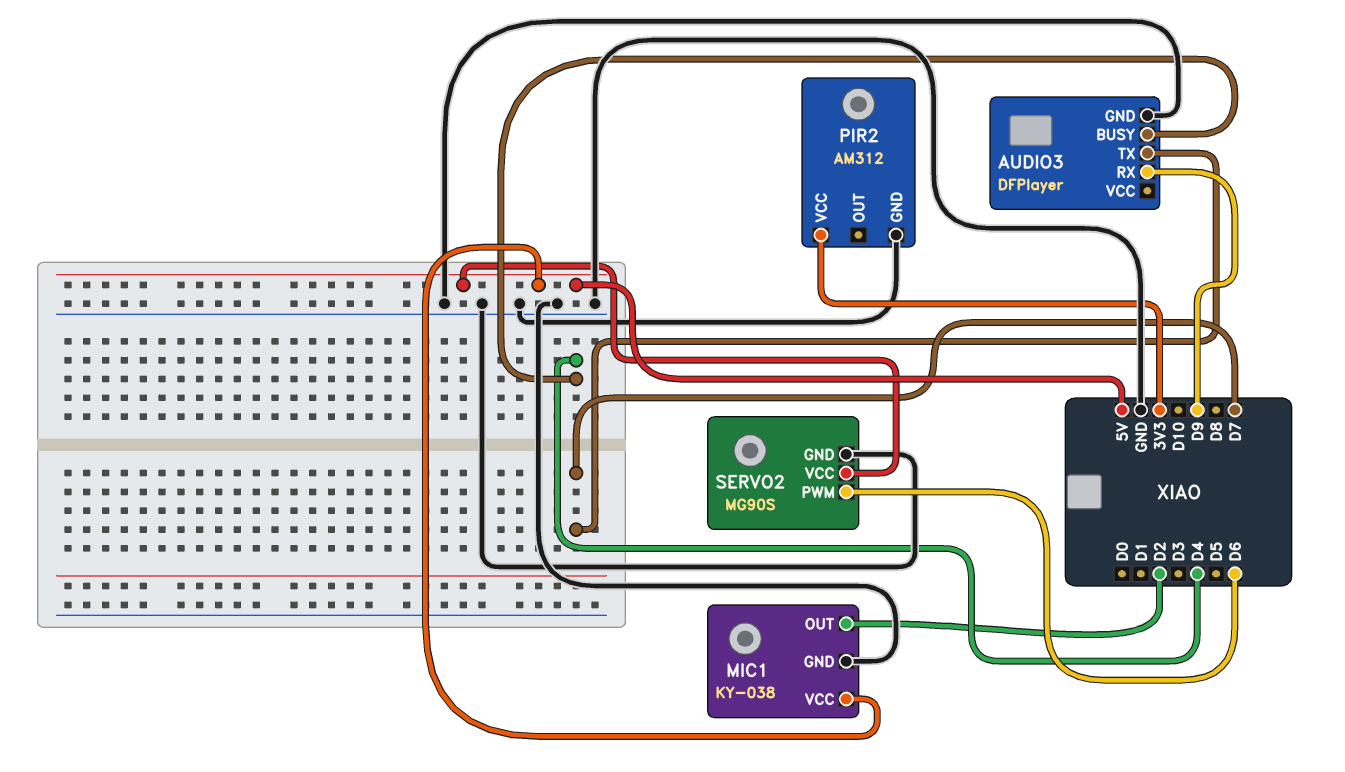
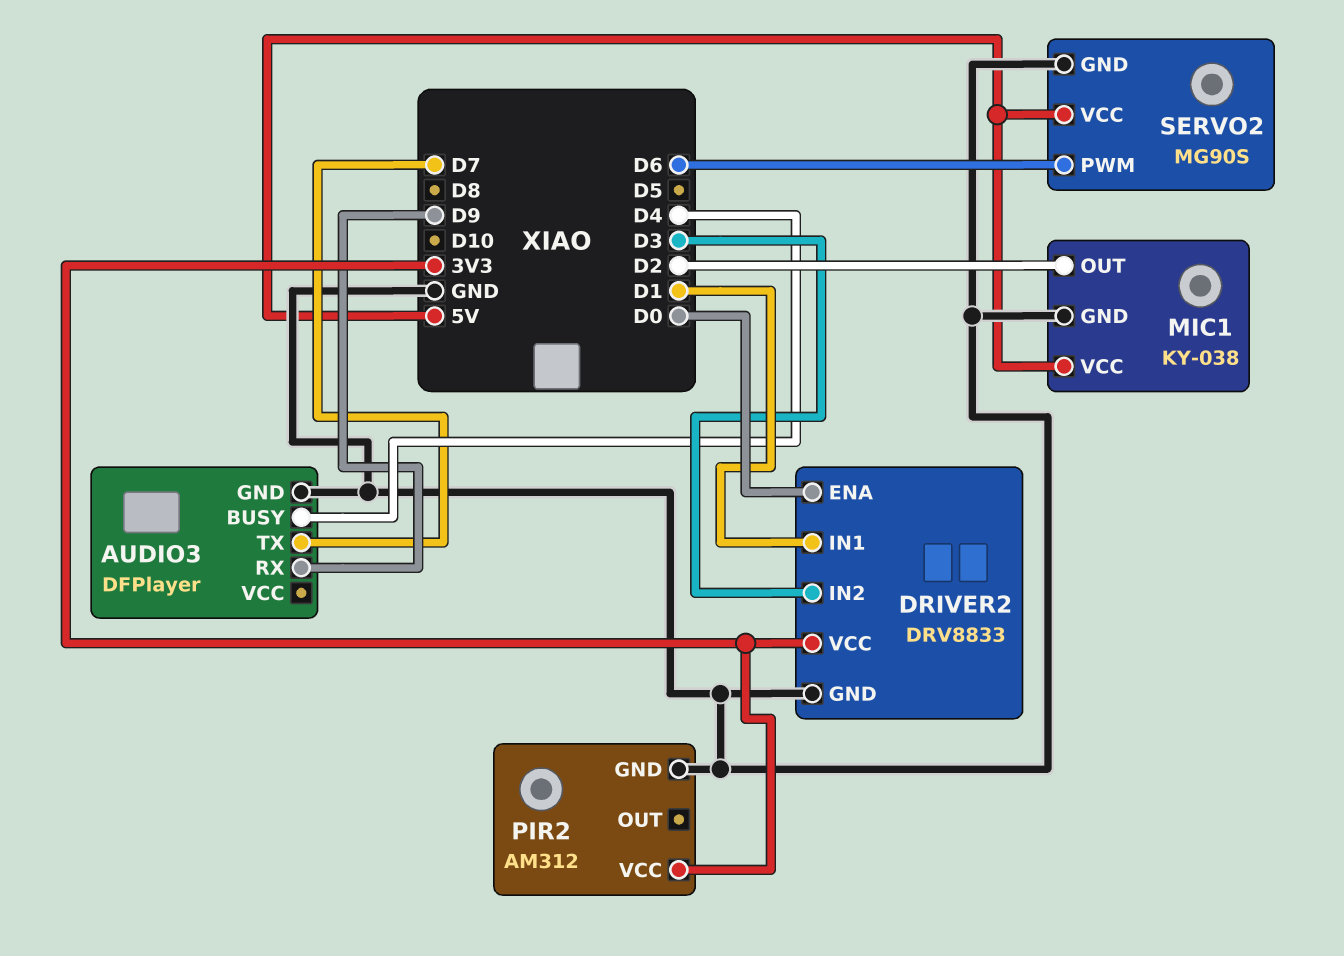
DRIVER2: none -> DRV8833
DRIVER2 pin ENA: none -> D0
DRIVER2 pin GND: none -> GND
DRIVER2 pin IN1: none -> D1
DRIVER2 pin IN2: none -> D3
DRIVER2 pin VCC: none -> 3V3

